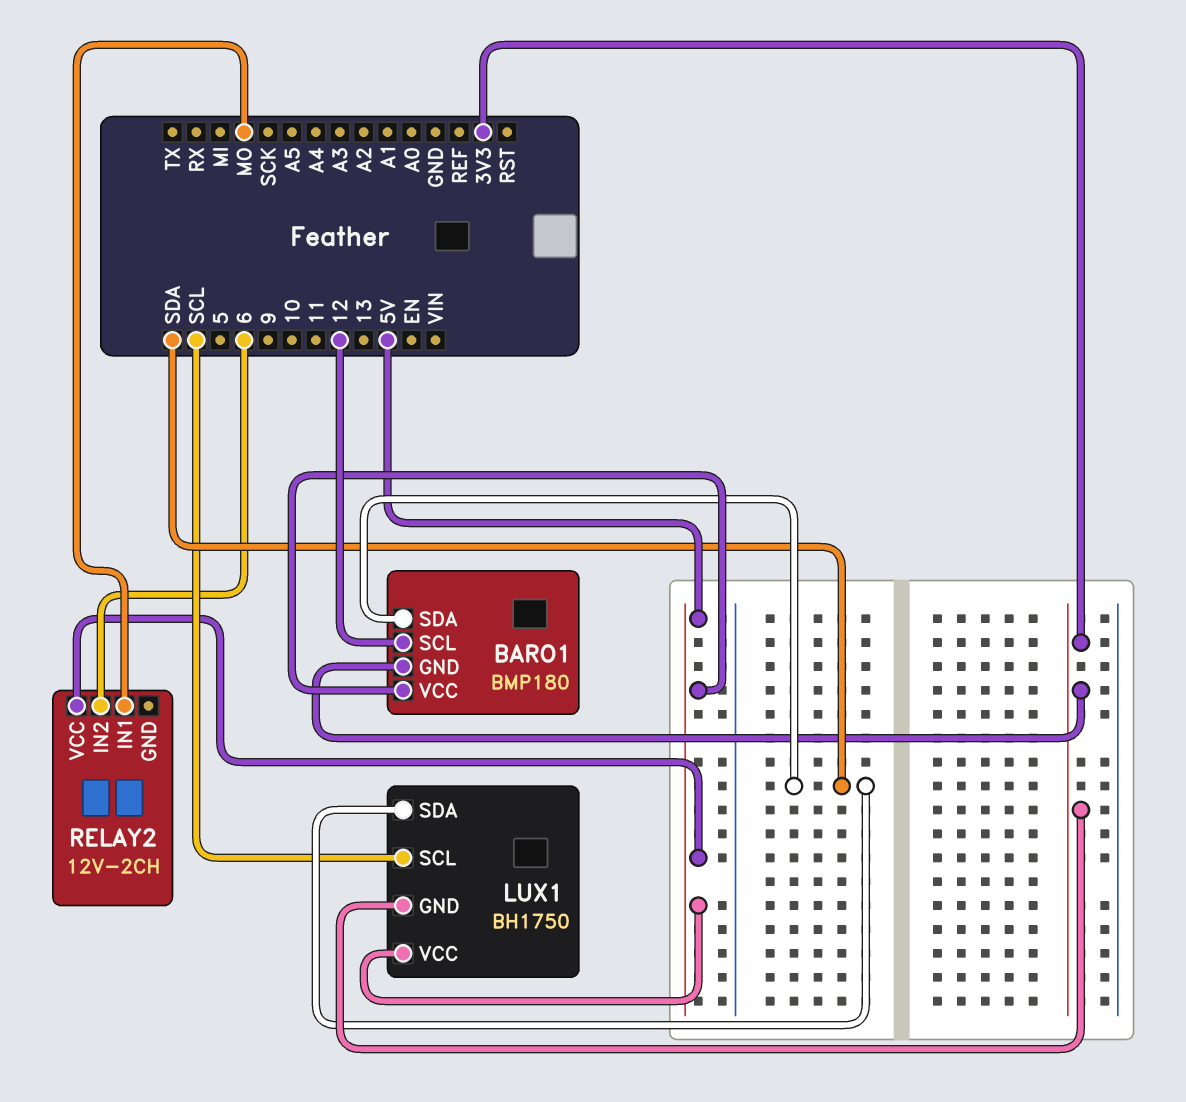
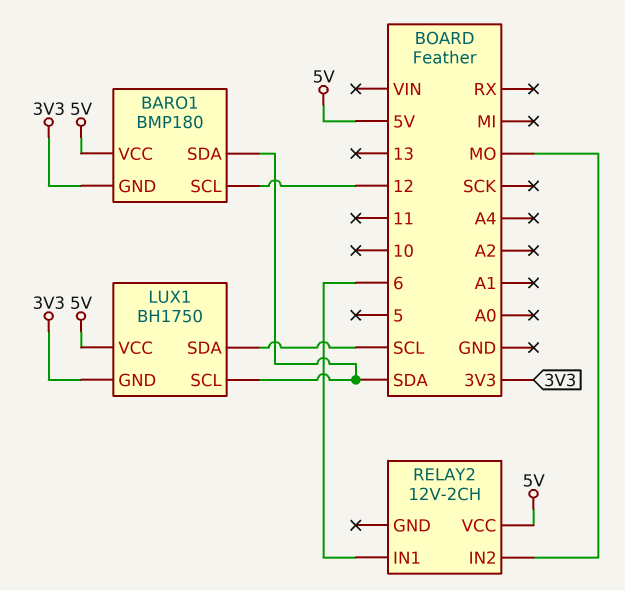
LUX1 pin SCL: SCL -> SDA
LUX1 pin SDA: SDA -> SCL
RELAY2 pin IN1: MO -> 6
RELAY2 pin IN2: 6 -> MO

